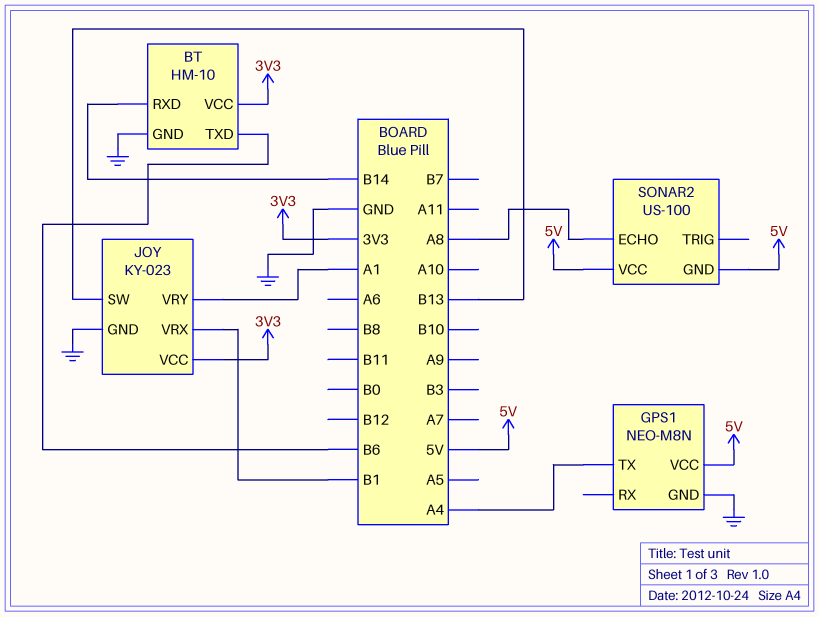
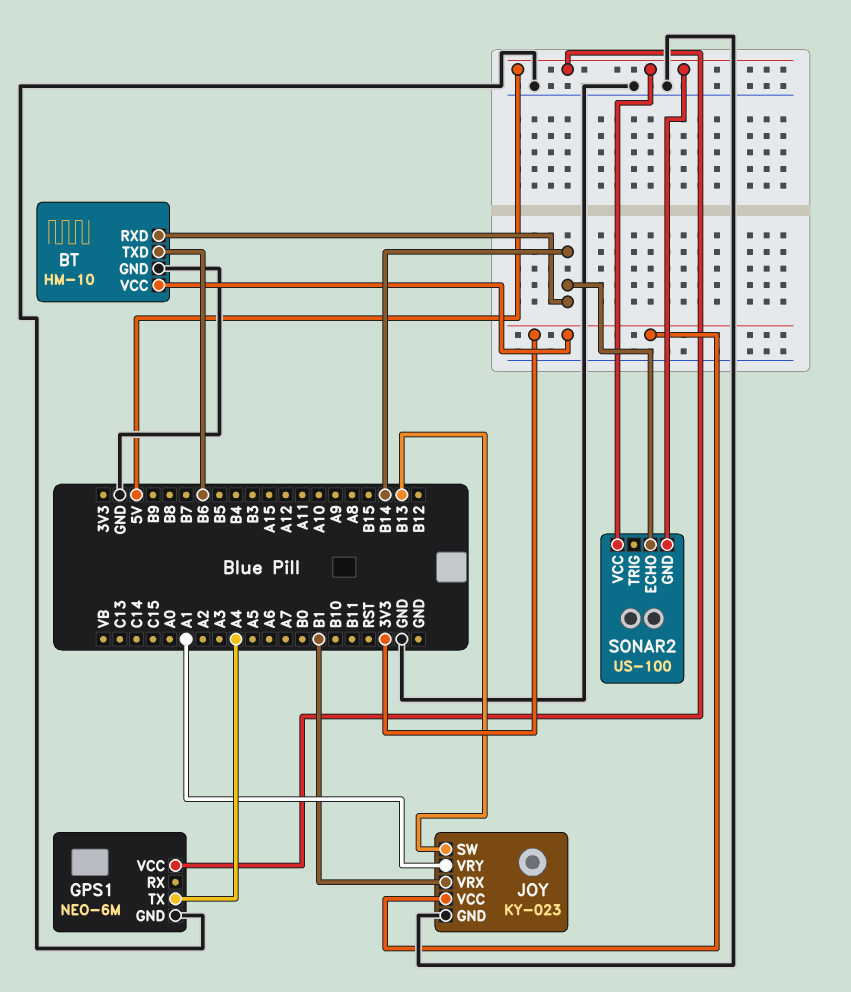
GPS1: NEO-M8N -> NEO-6M
SONAR2 pin ECHO: A8 -> B14

